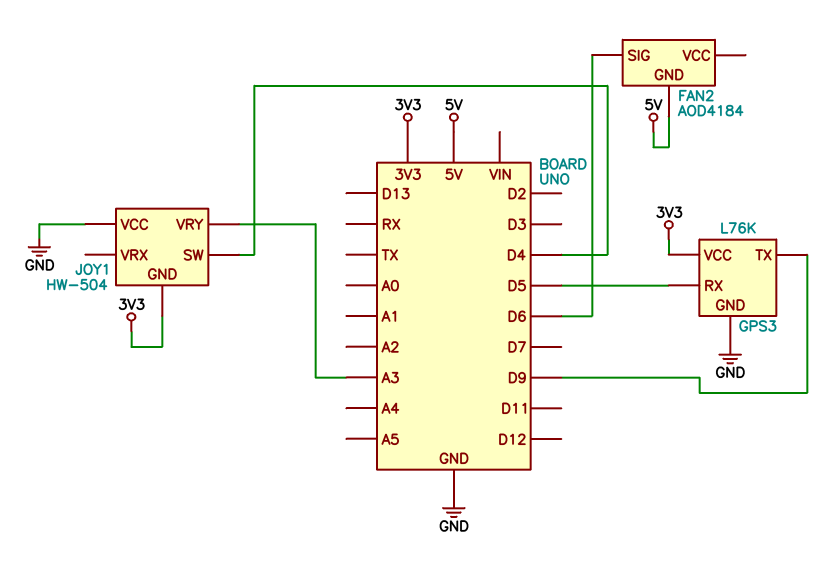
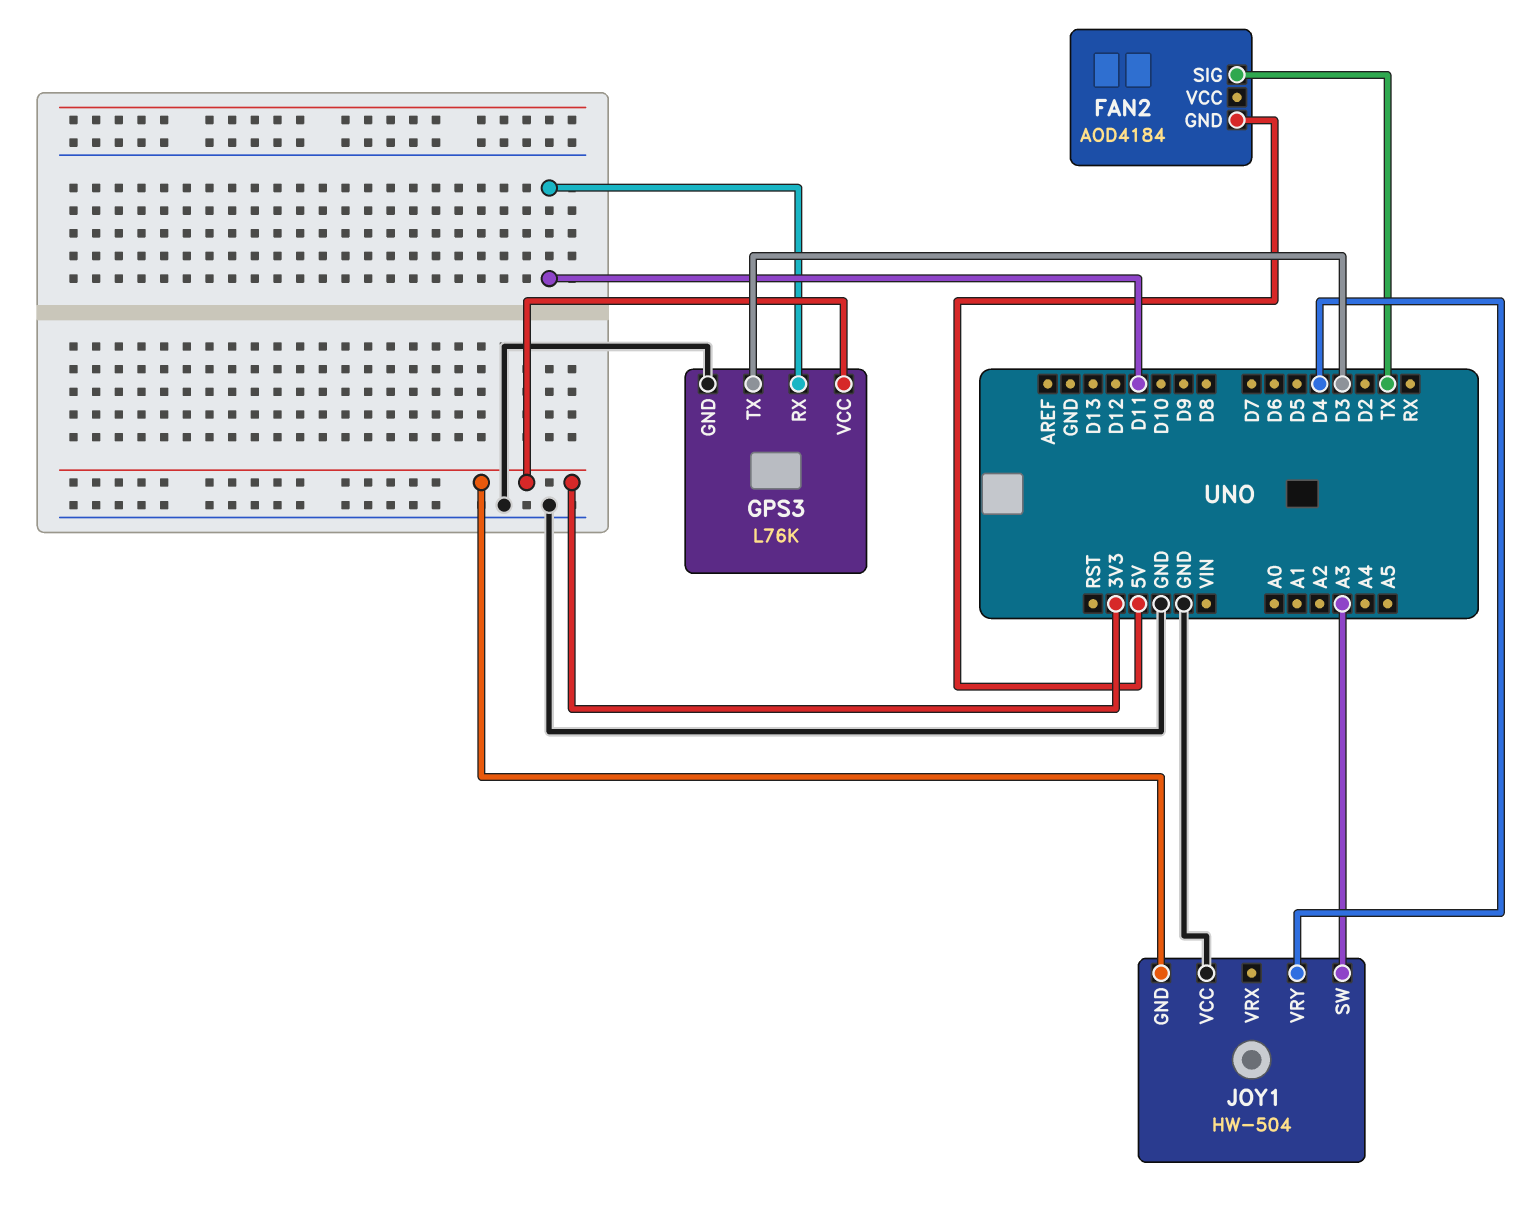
FAN2 pin SIG: D6 -> TX
GPS3 pin RX: D5 -> D11
GPS3 pin TX: D9 -> D3
JOY1 pin SW: D4 -> A3
JOY1 pin VRY: A3 -> D4

